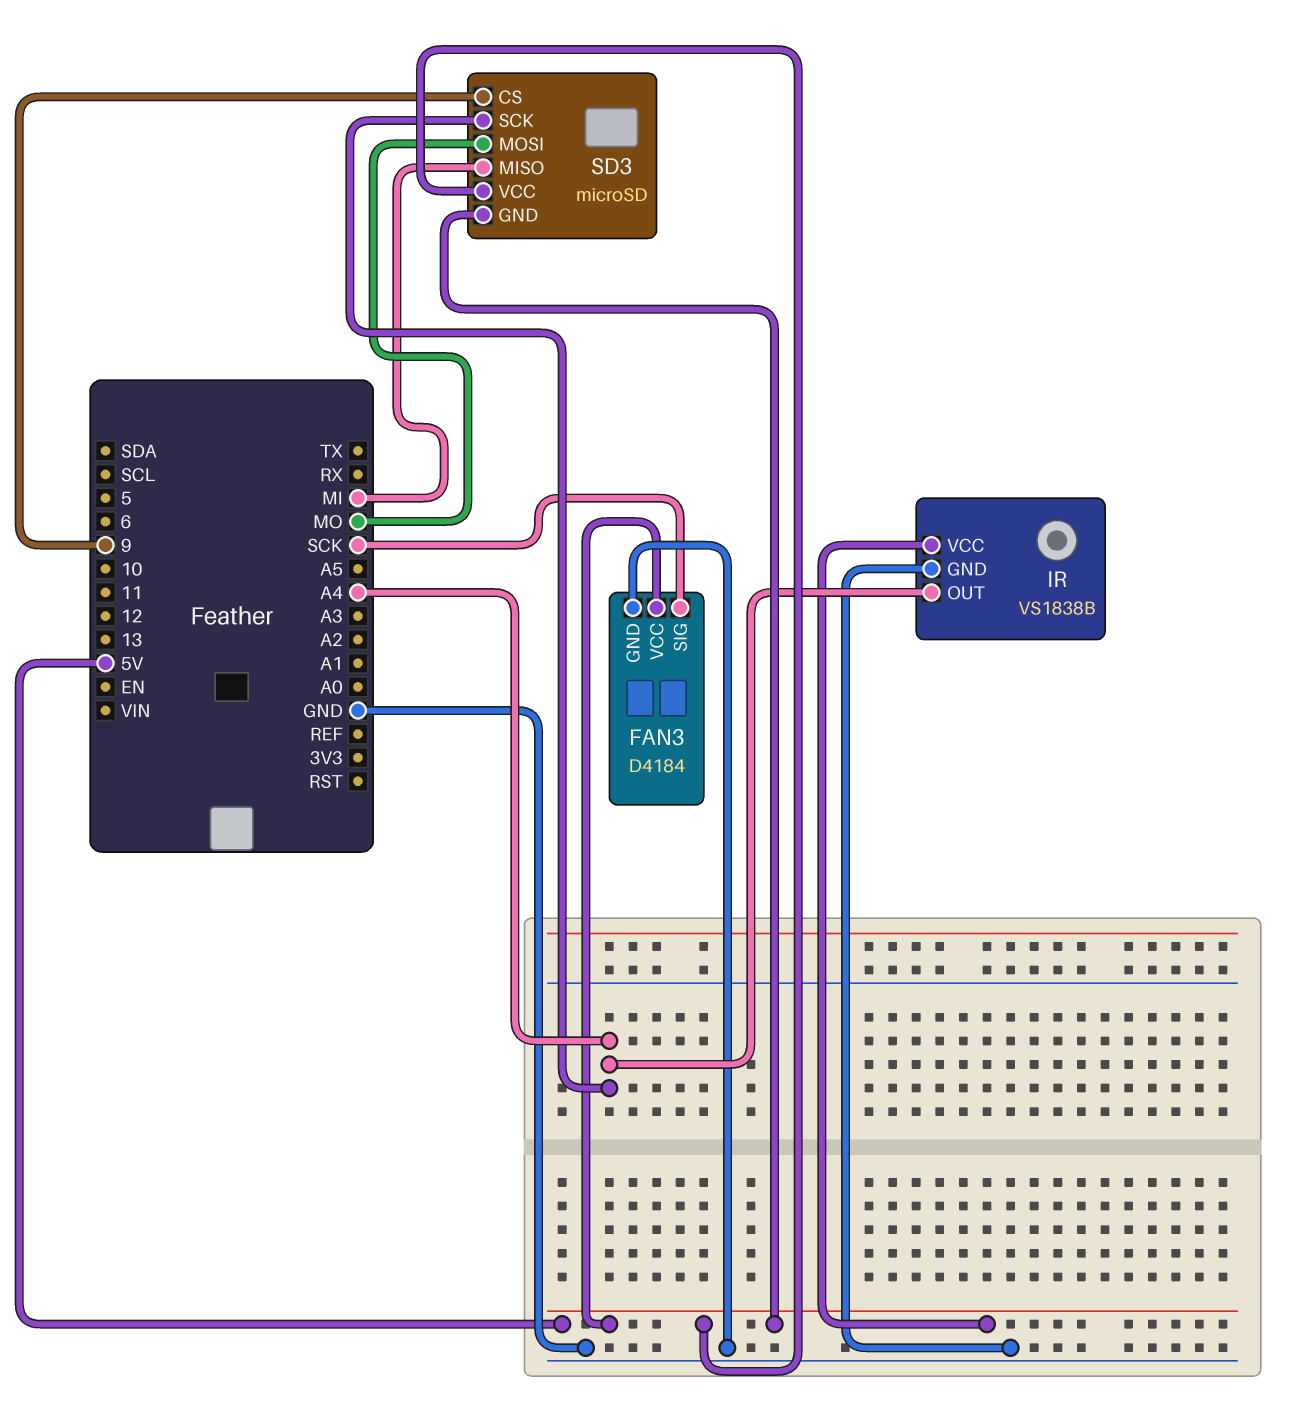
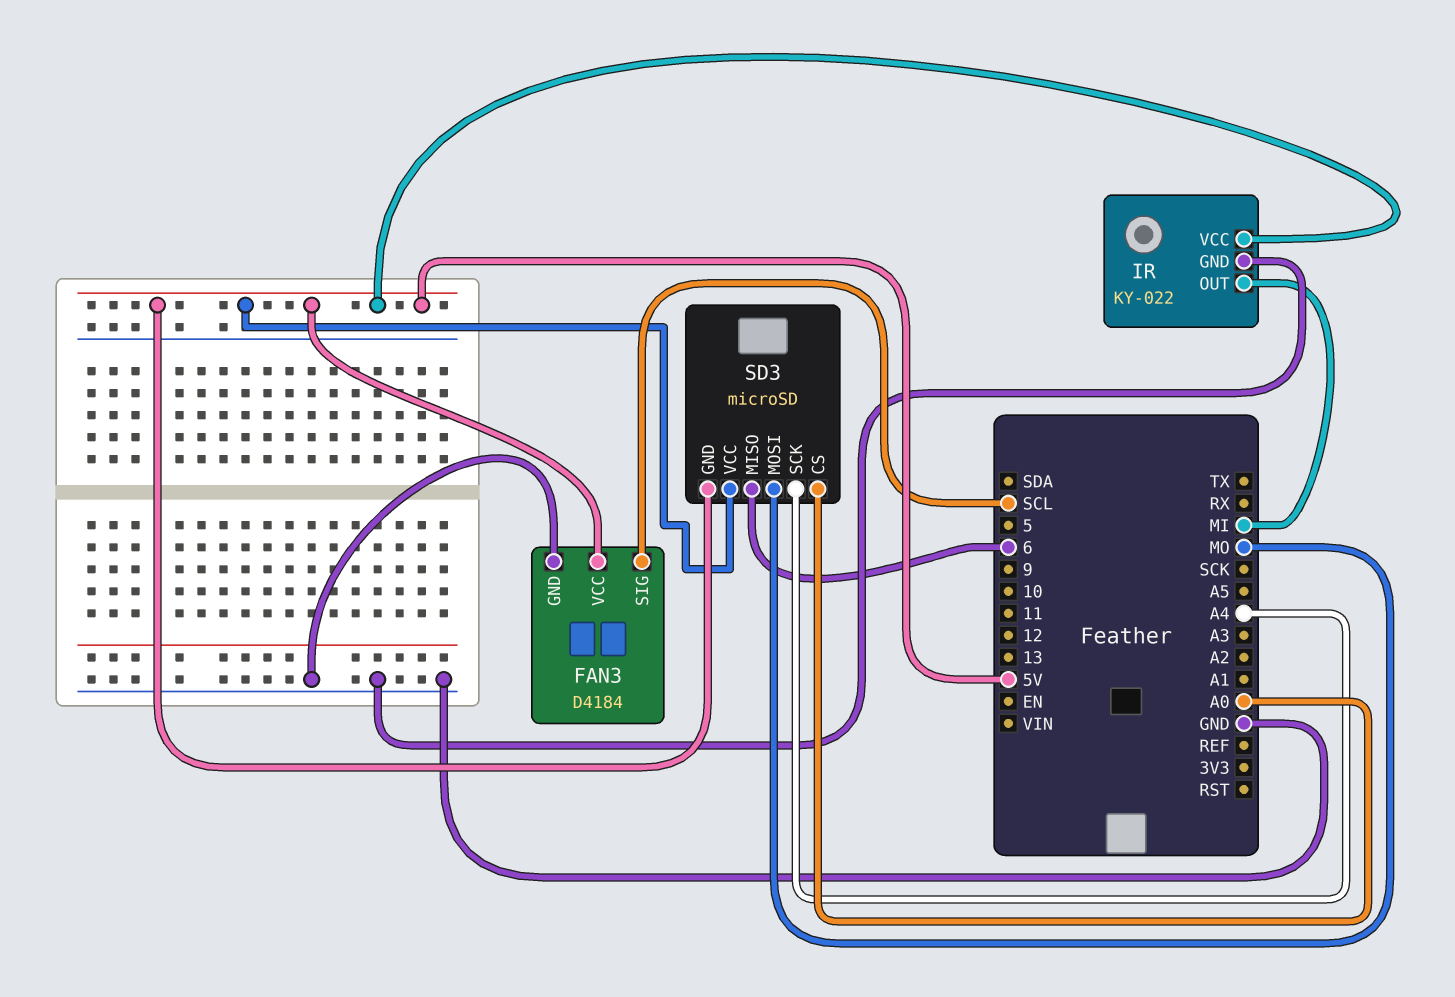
FAN3 pin SIG: SCK -> SCL
IR: VS1838B -> KY-022
IR pin OUT: A4 -> MI
SD3 pin CS: 9 -> A0
SD3 pin MISO: MI -> 6

